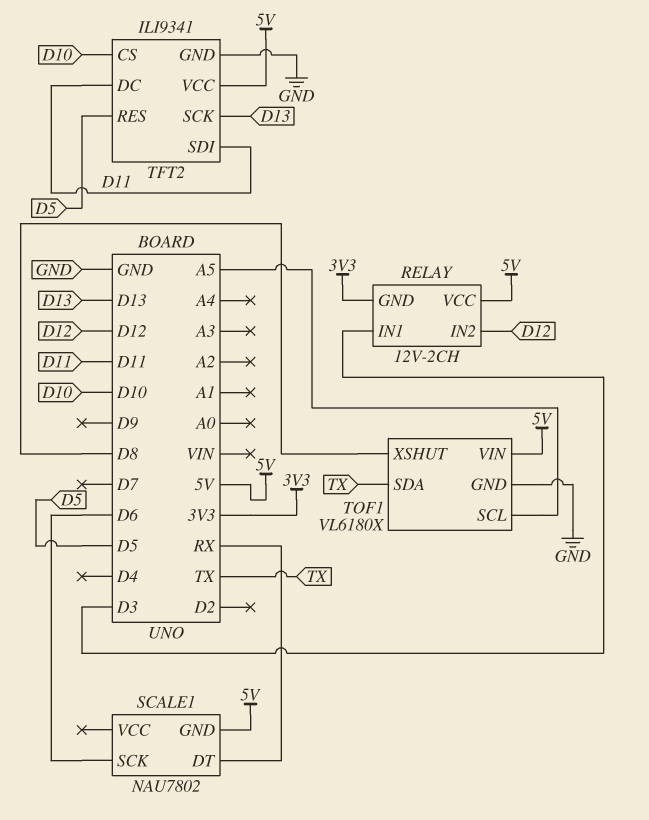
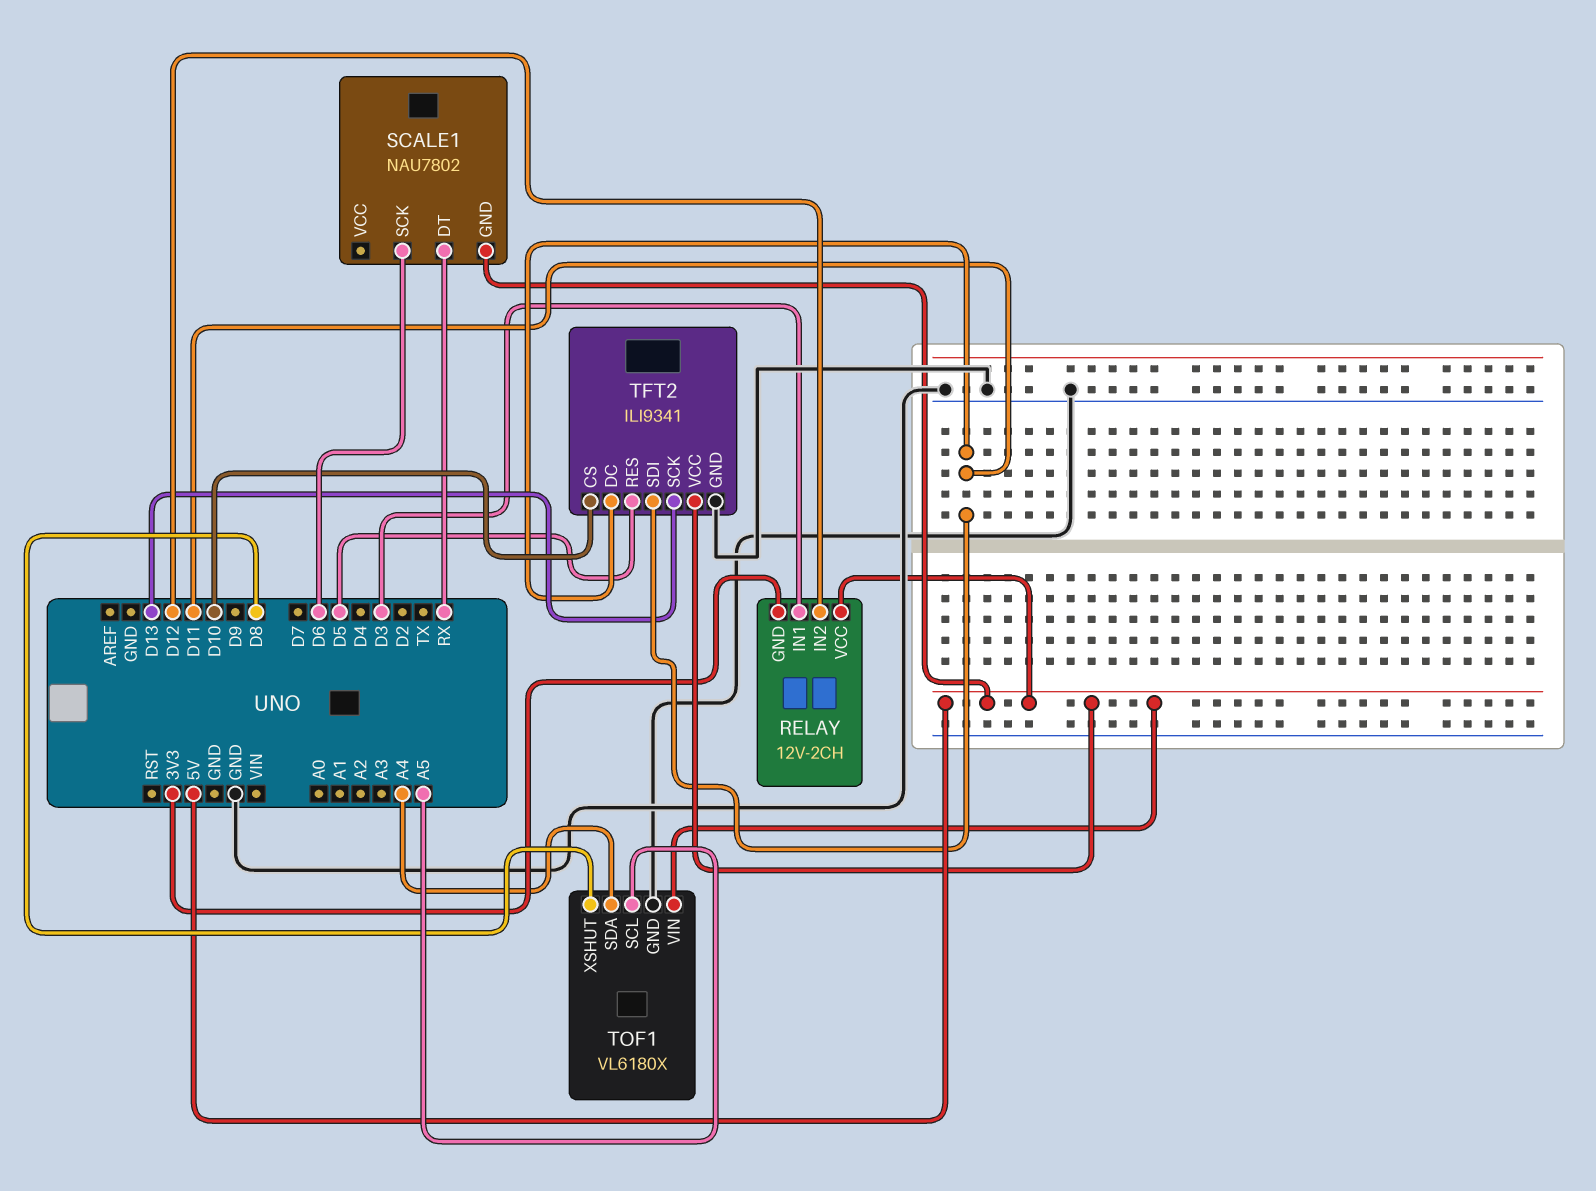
TOF1 pin SDA: TX -> A4

